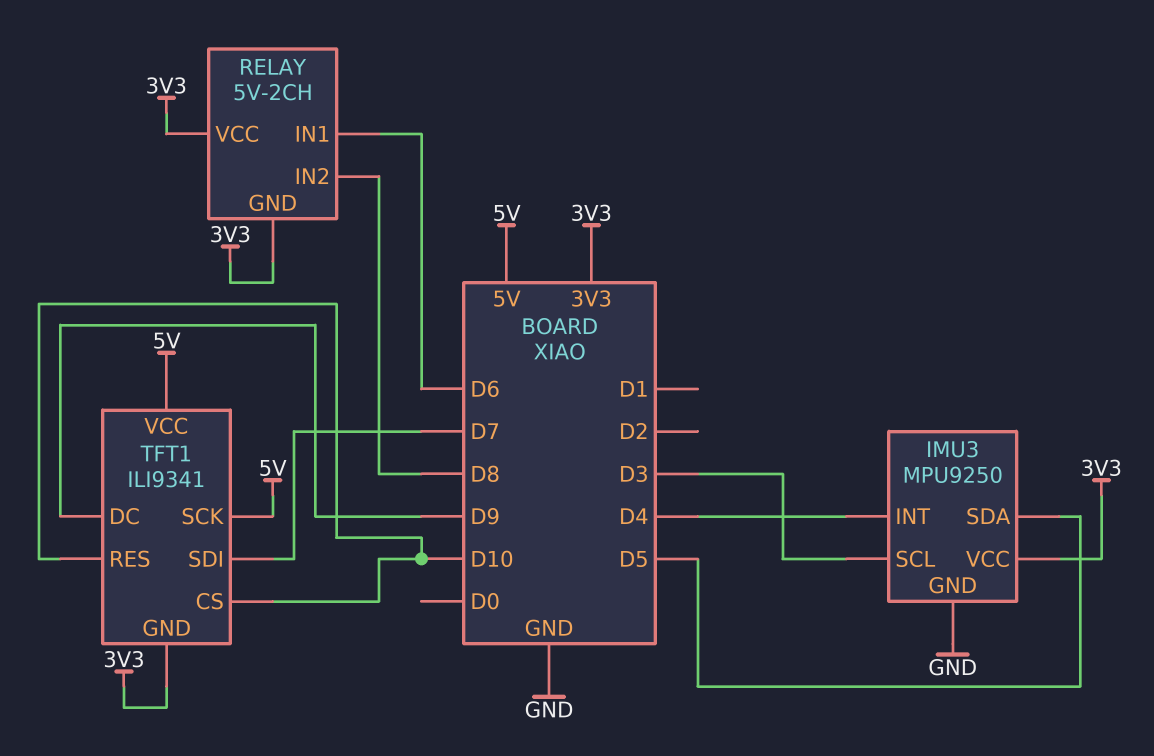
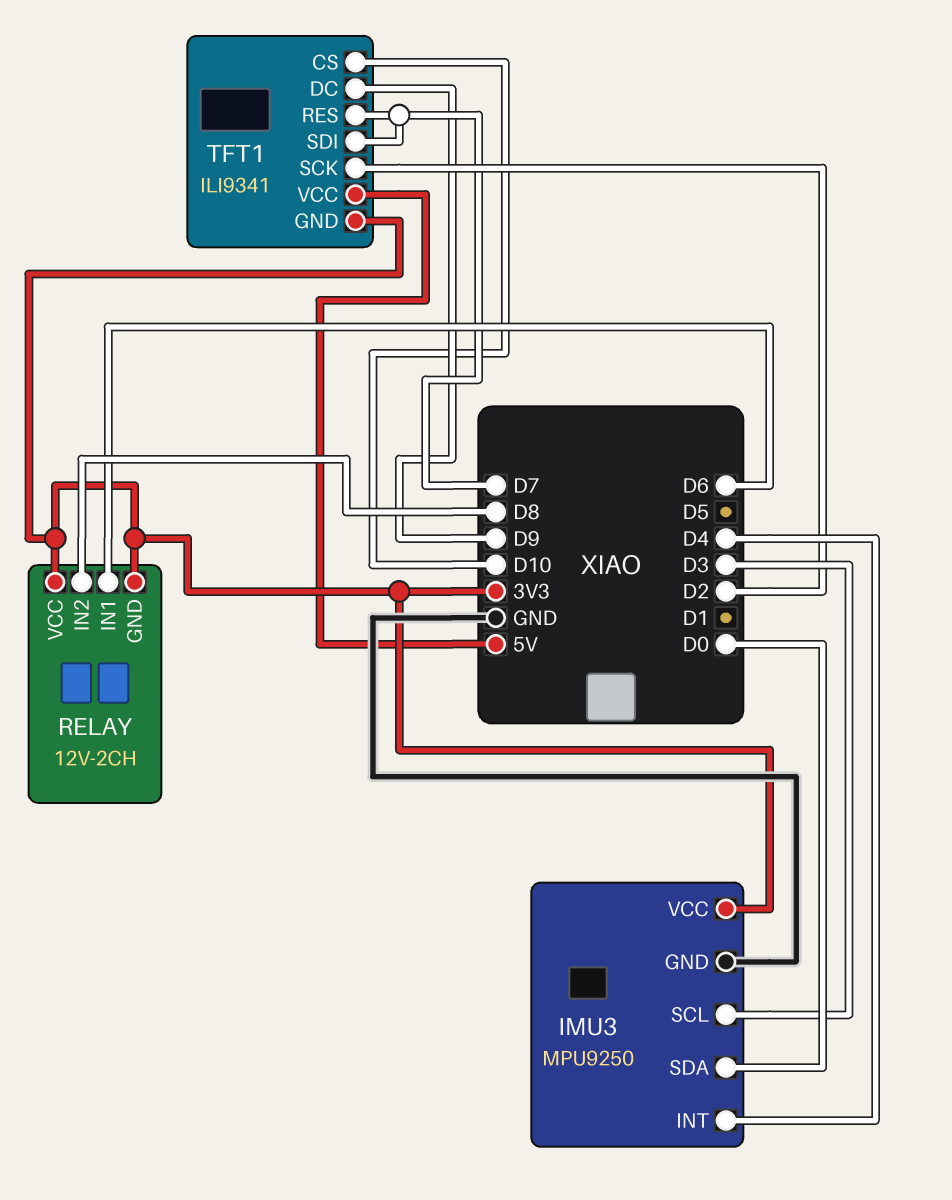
IMU3 pin SDA: D5 -> D0
RELAY: 5V-2CH -> 12V-2CH
TFT1 pin RES: D10 -> D7
TFT1 pin SCK: 5V -> D2

